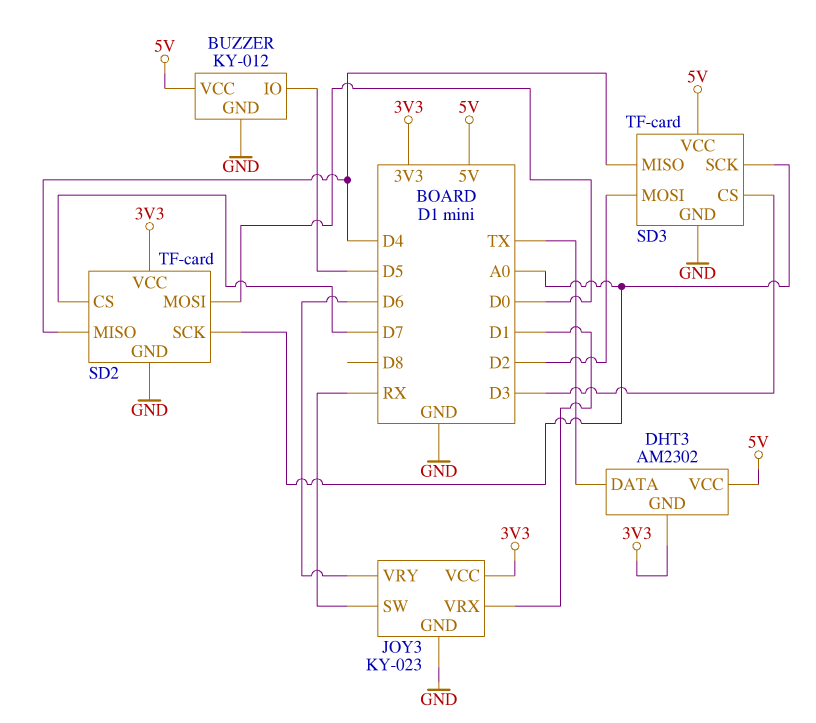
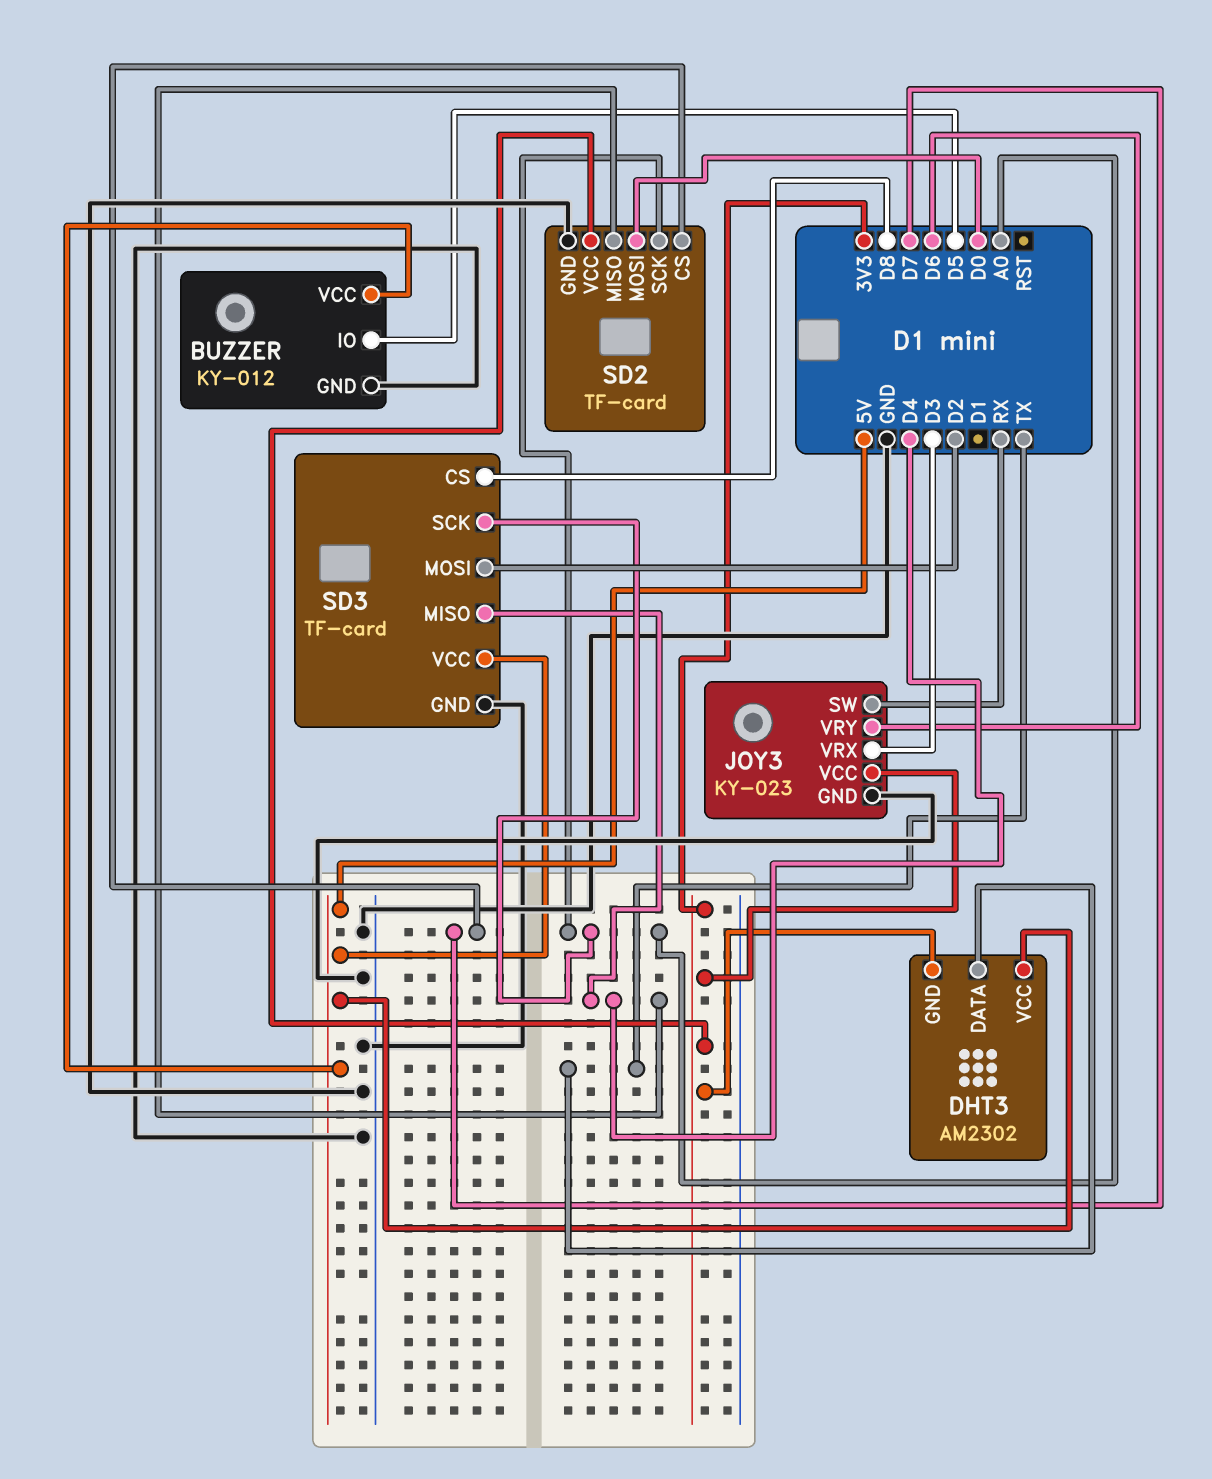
JOY3 pin VRX: D1 -> D3
SD3 pin CS: D3 -> D8

